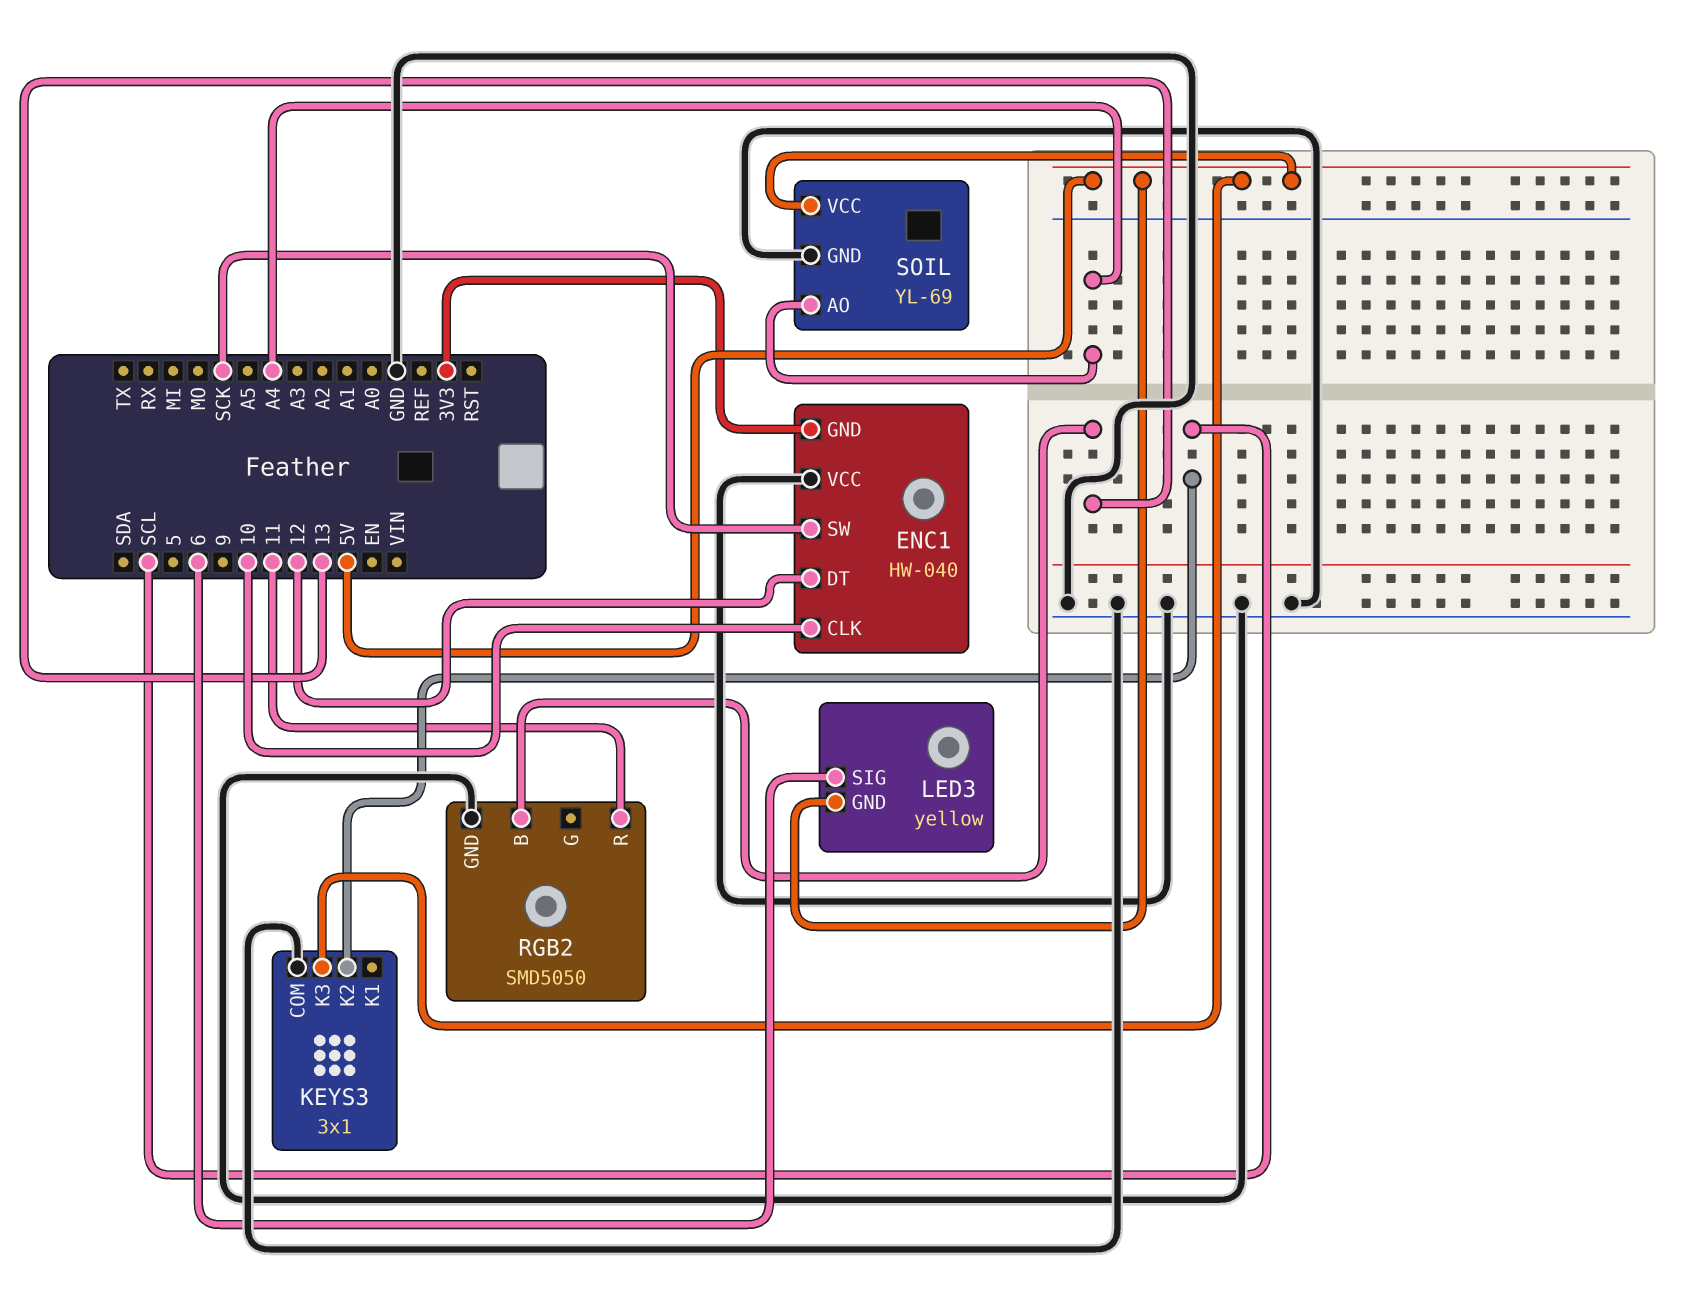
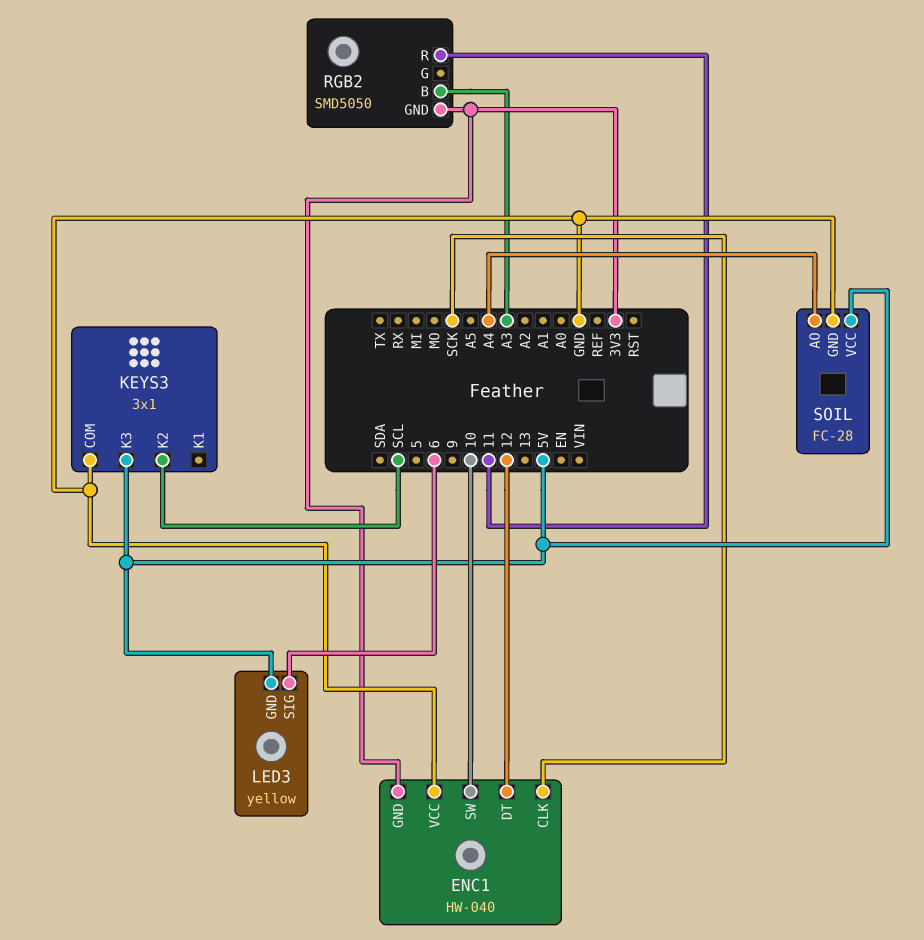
ENC1 pin CLK: 10 -> SCK
ENC1 pin SW: SCK -> 10
RGB2 pin B: 13 -> A3
RGB2 pin GND: GND -> 3V3
SOIL: YL-69 -> FC-28

